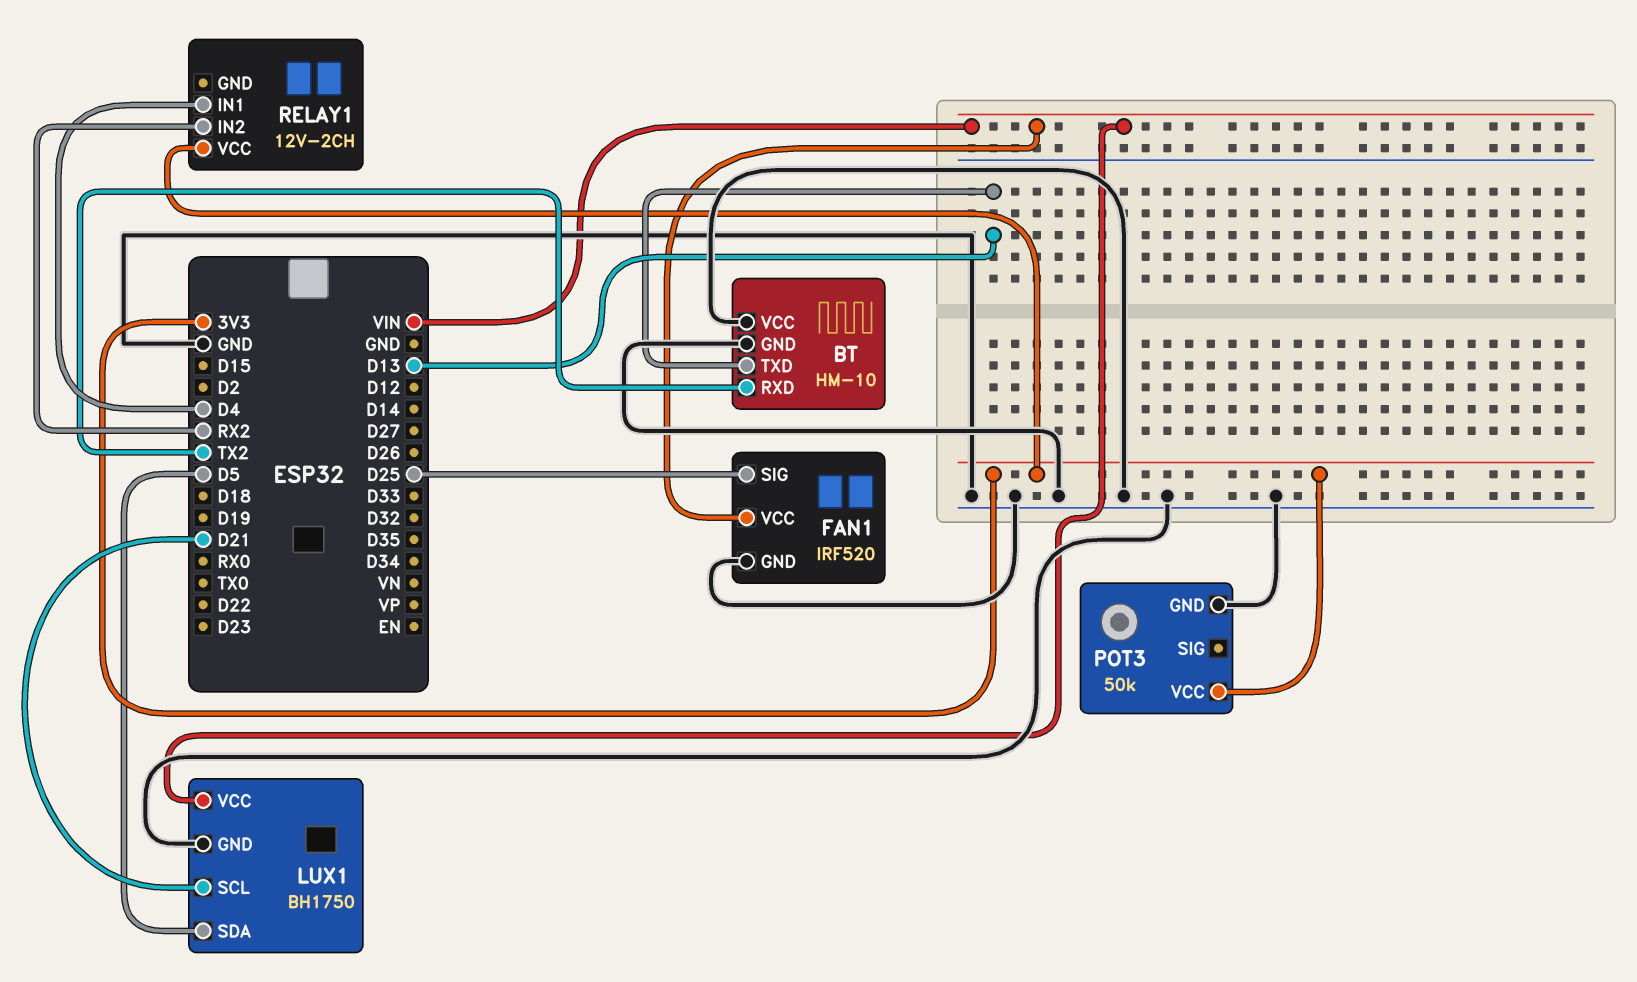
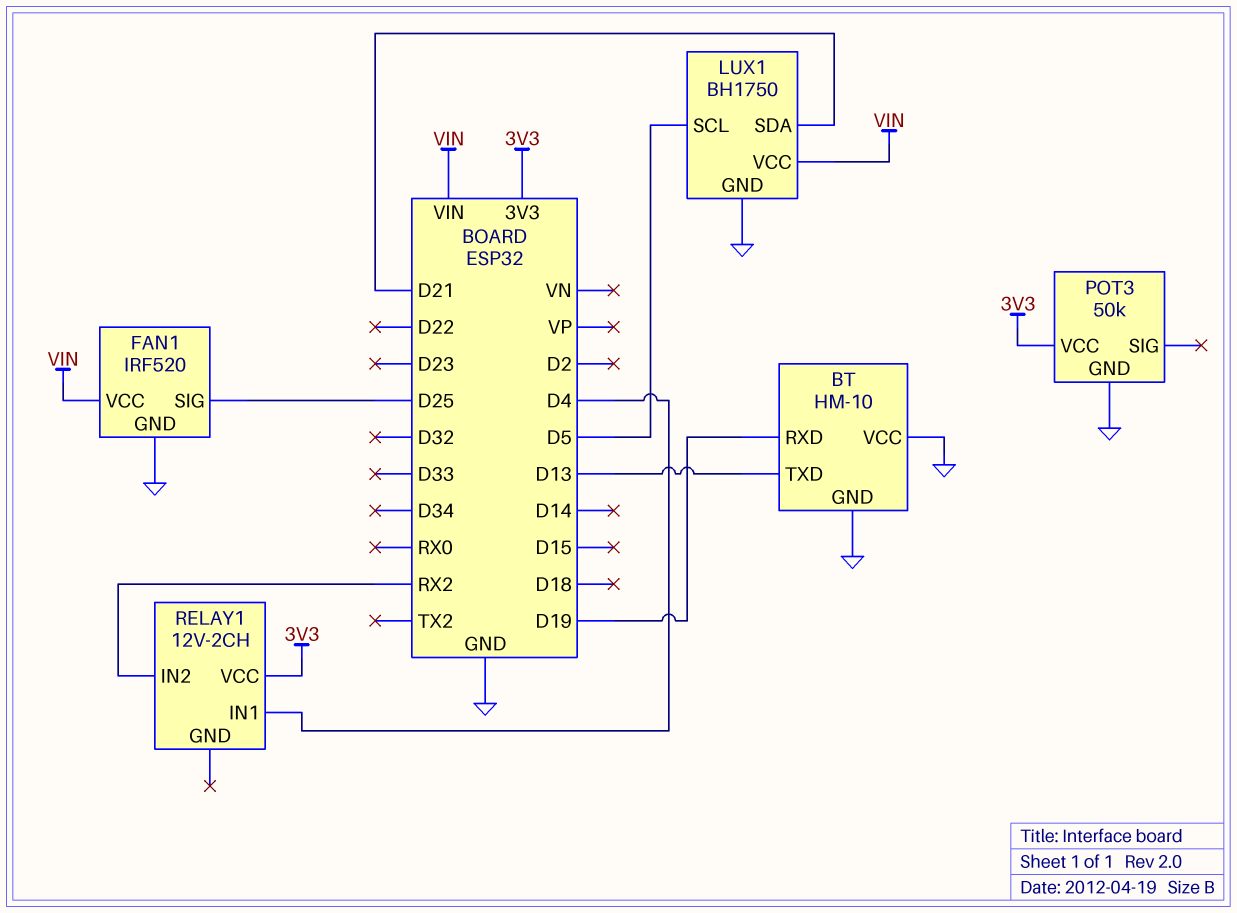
BT pin RXD: TX2 -> D19
LUX1 pin SCL: D21 -> D5
LUX1 pin SDA: D5 -> D21

